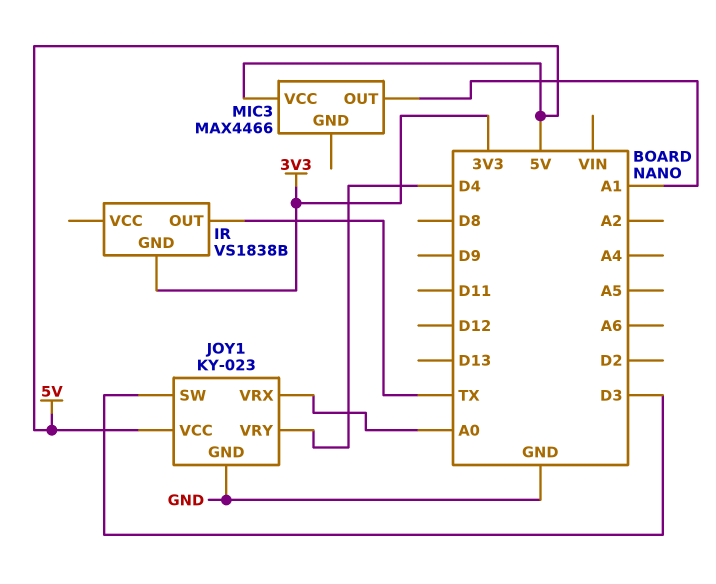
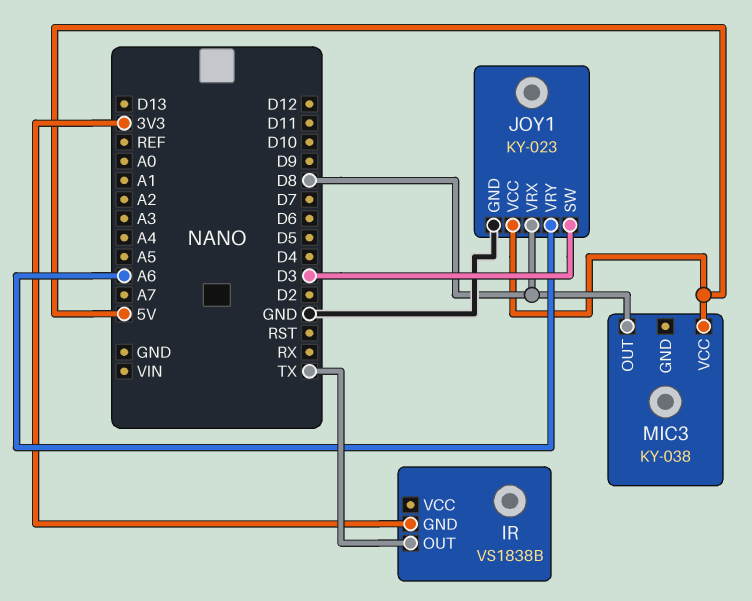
JOY1 pin VRX: A0 -> D8
JOY1 pin VRY: D4 -> A6
MIC3: MAX4466 -> KY-038
MIC3 pin OUT: A1 -> D8

